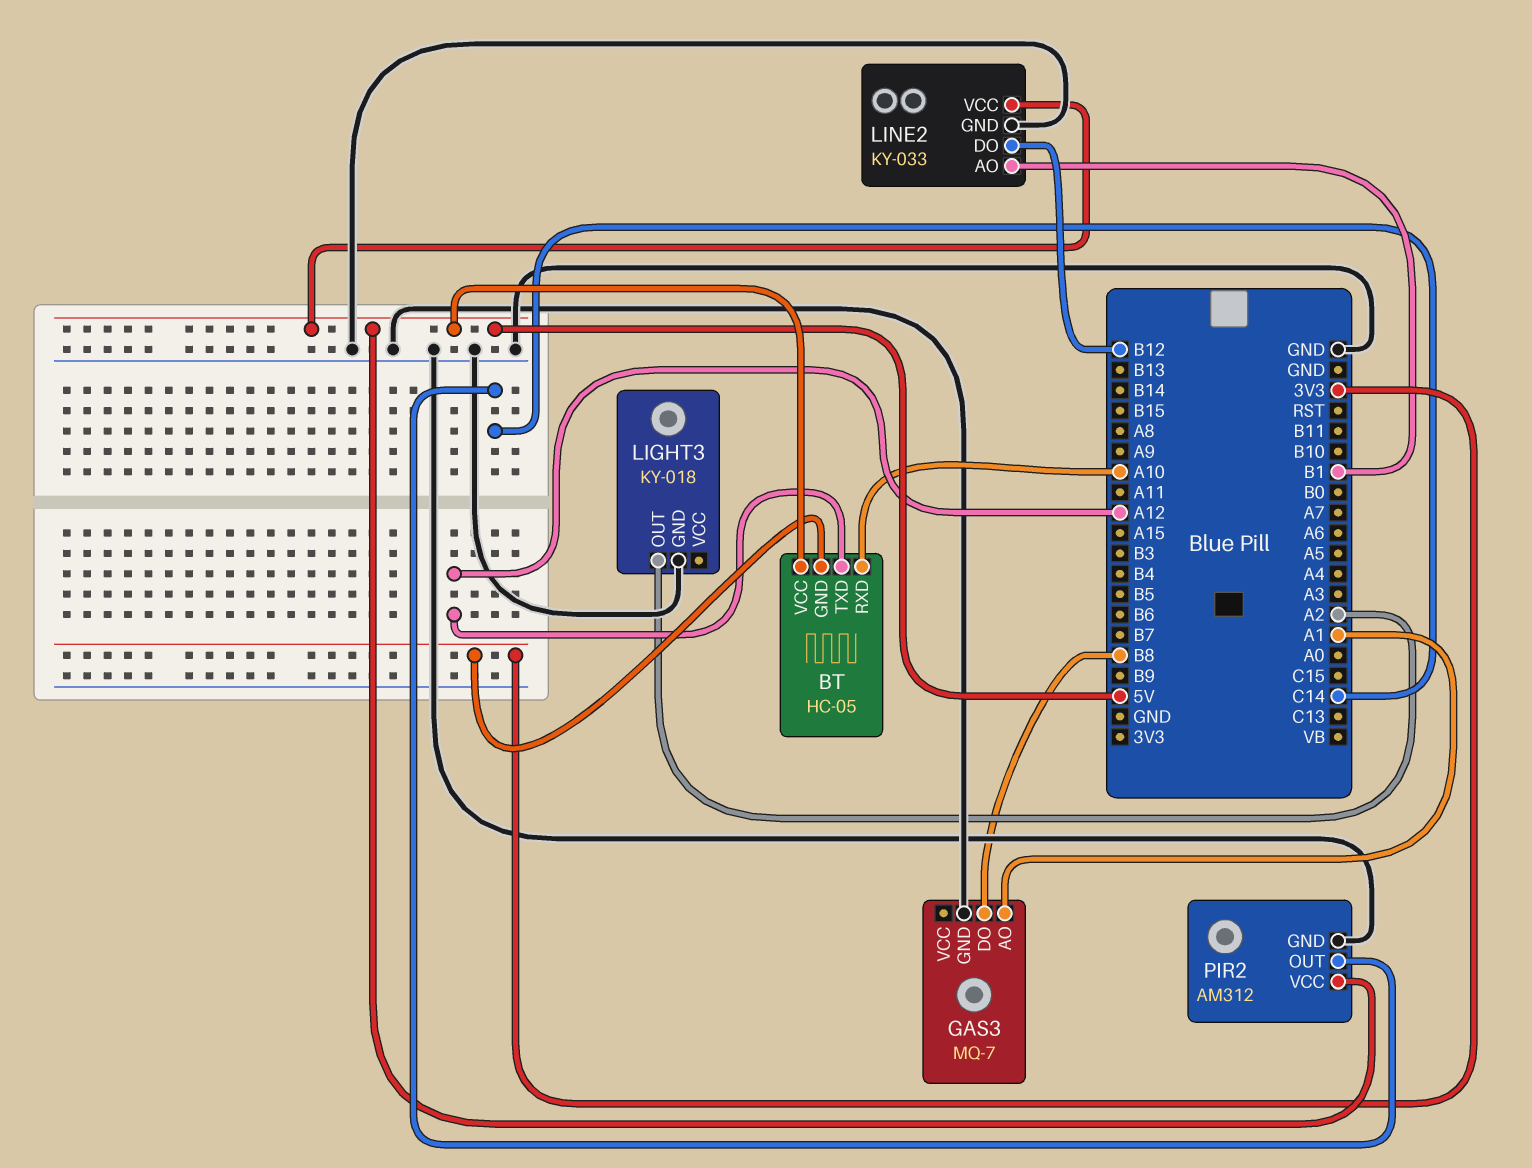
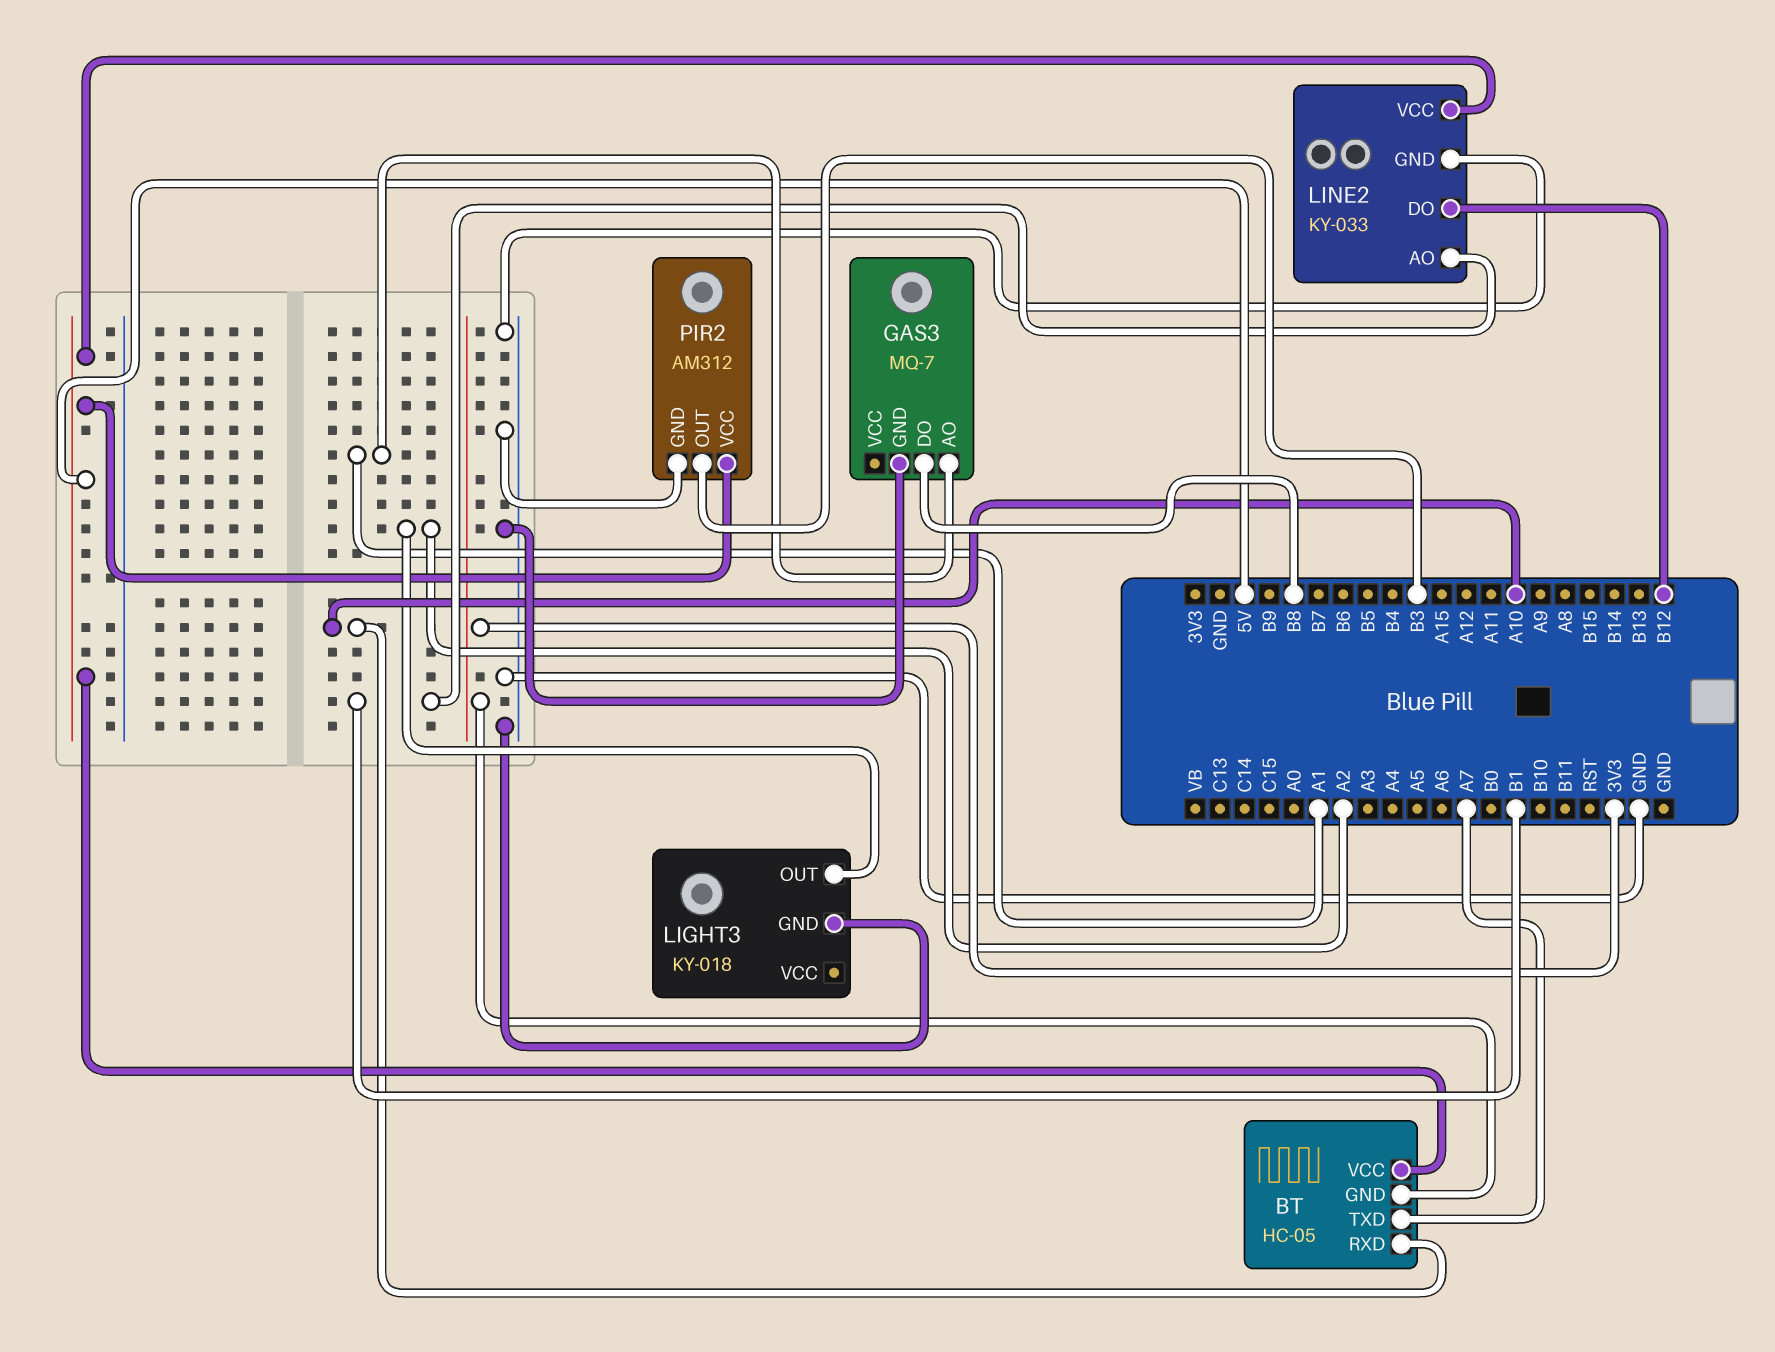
BT pin TXD: A12 -> A7
PIR2 pin OUT: C14 -> B3

